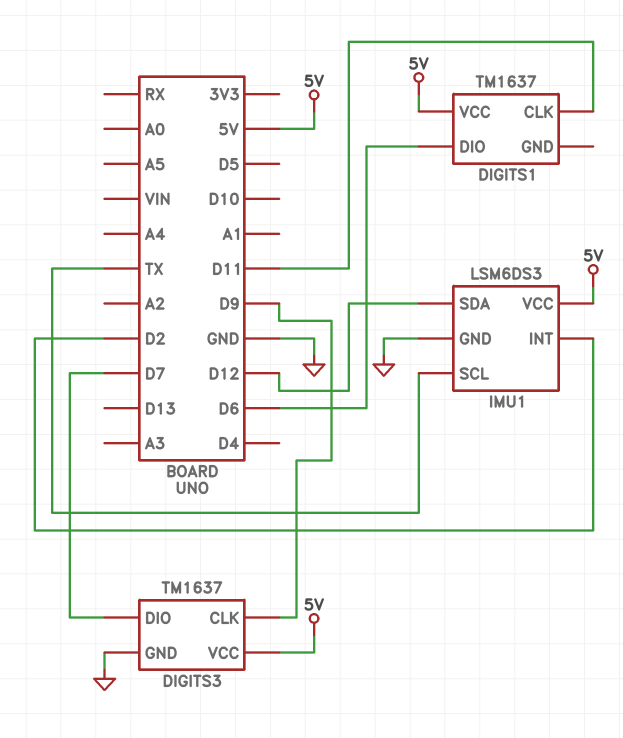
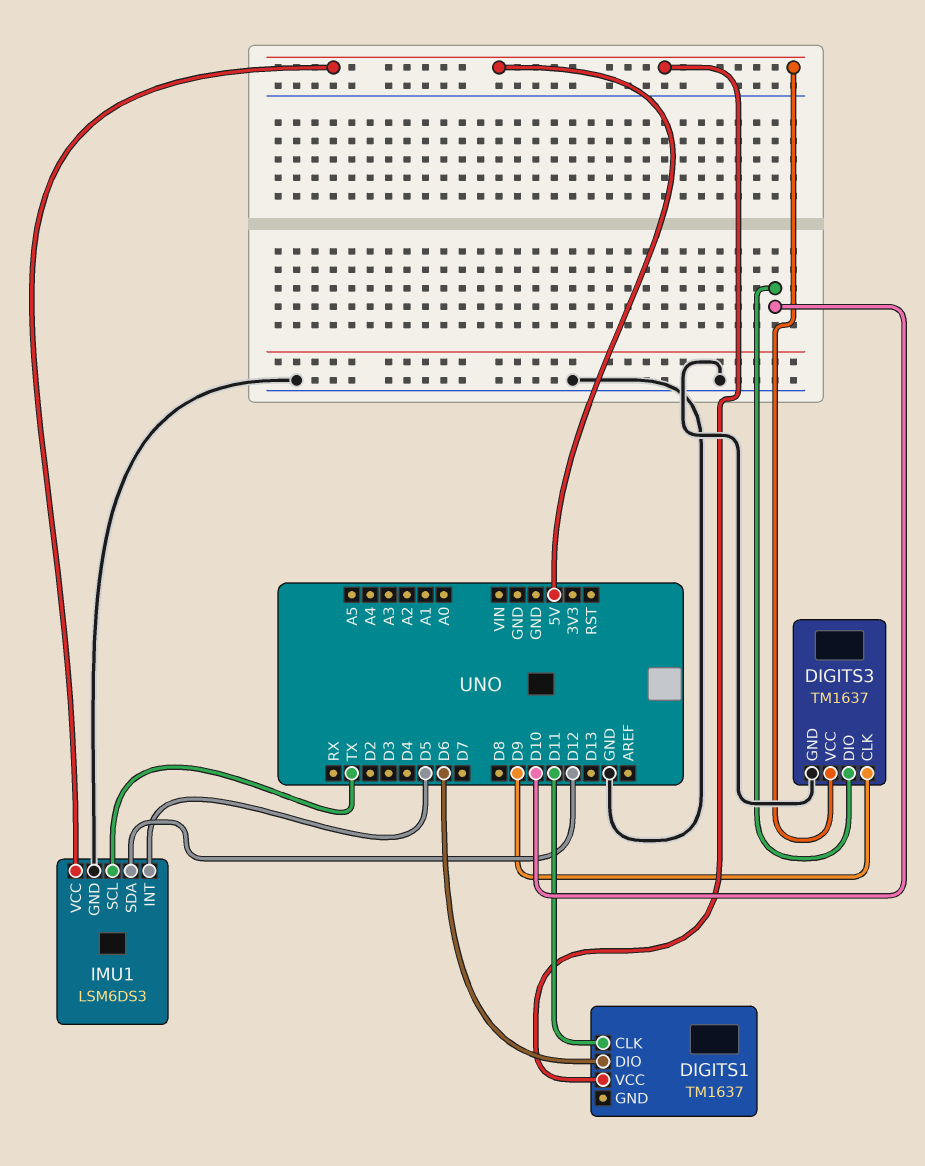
DIGITS3 pin DIO: D7 -> D10
IMU1 pin INT: D2 -> D5

